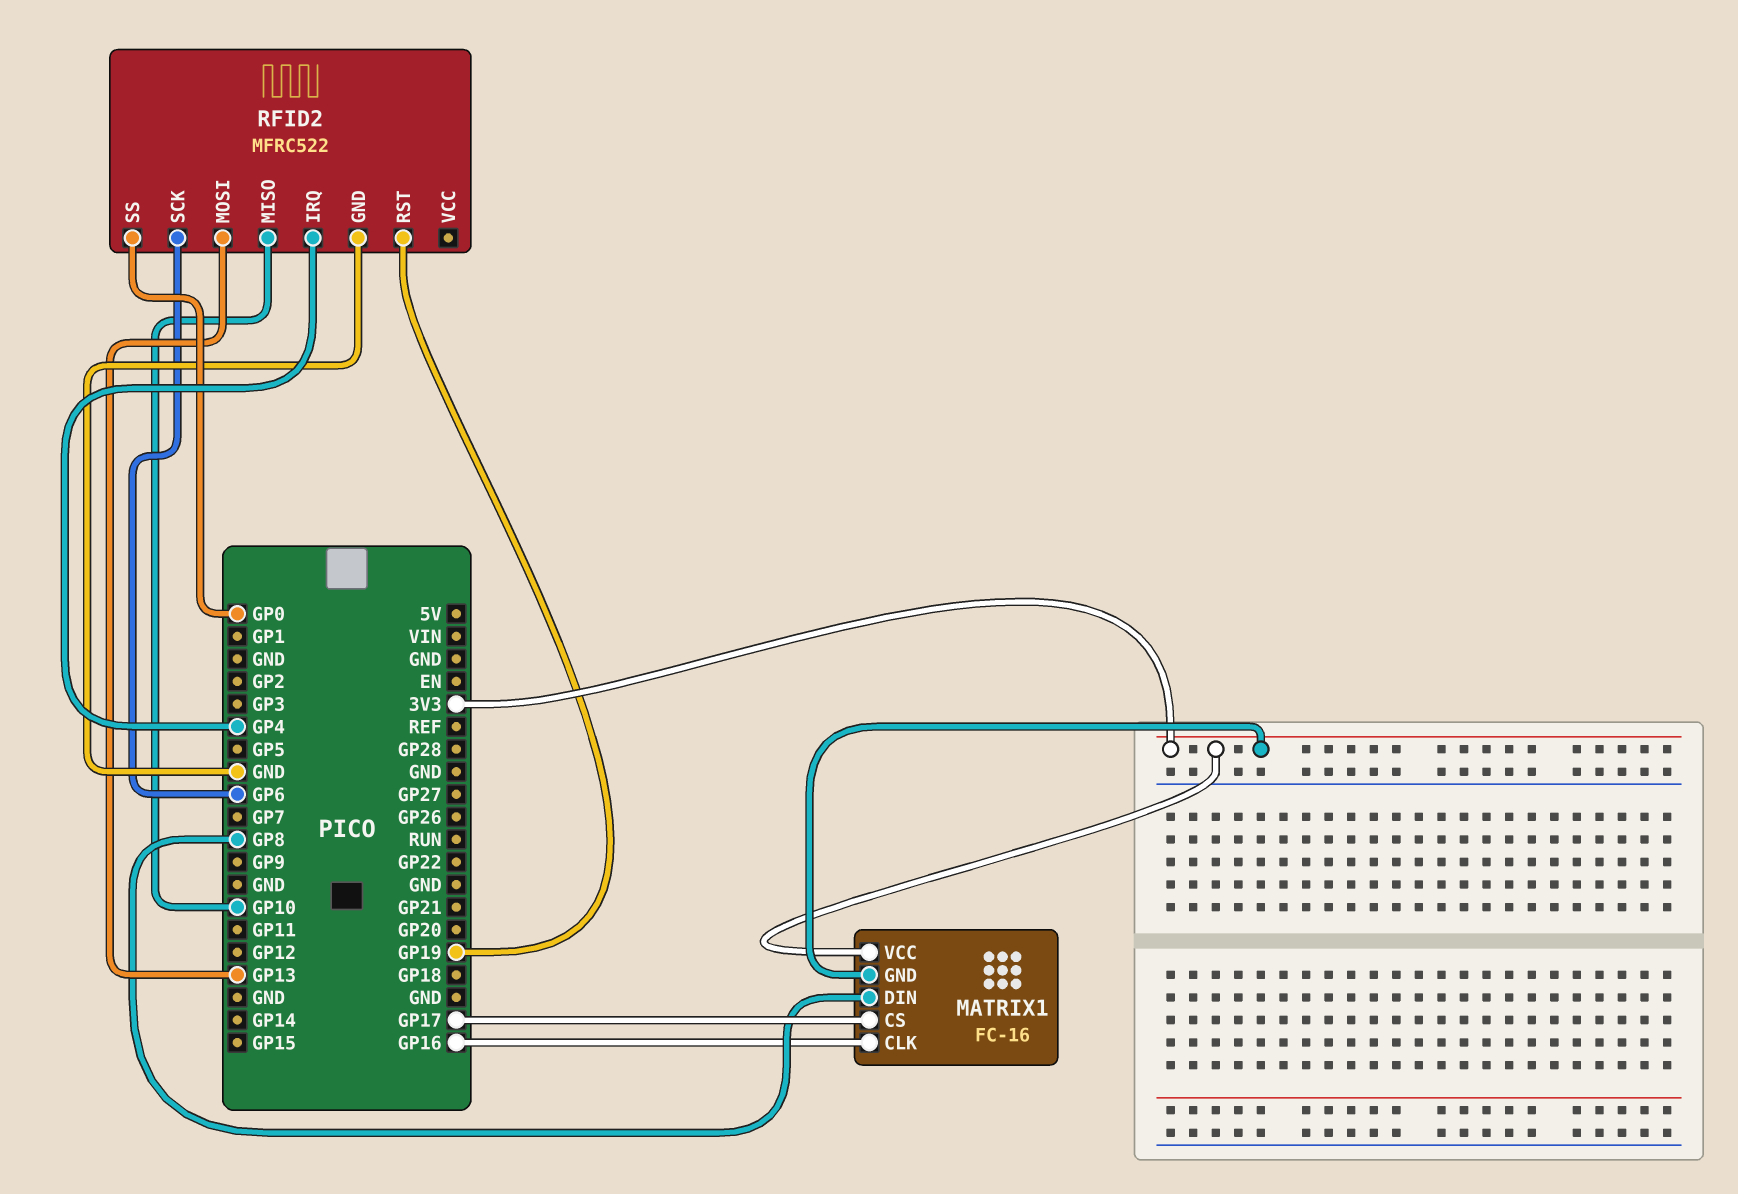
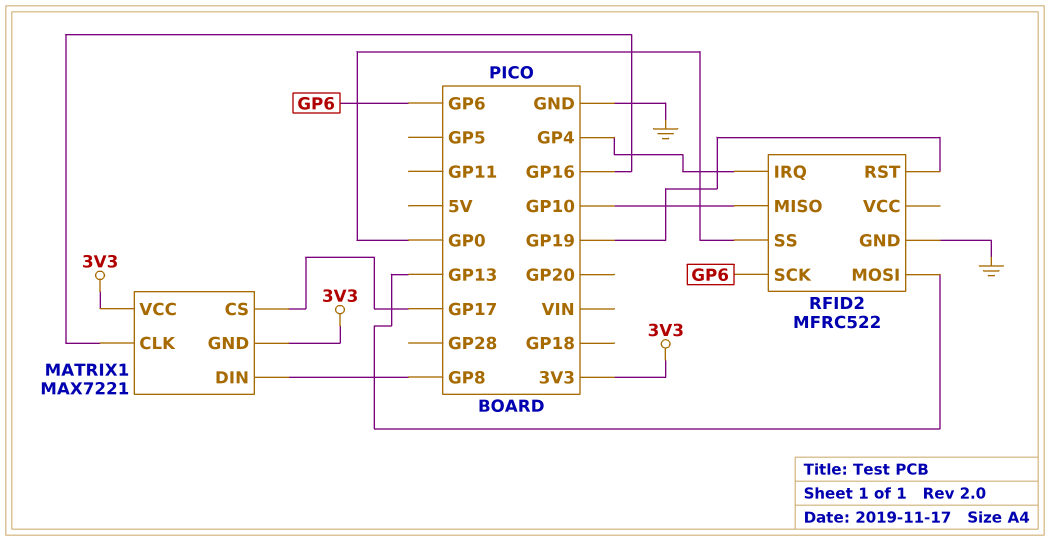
MATRIX1: FC-16 -> MAX7221

